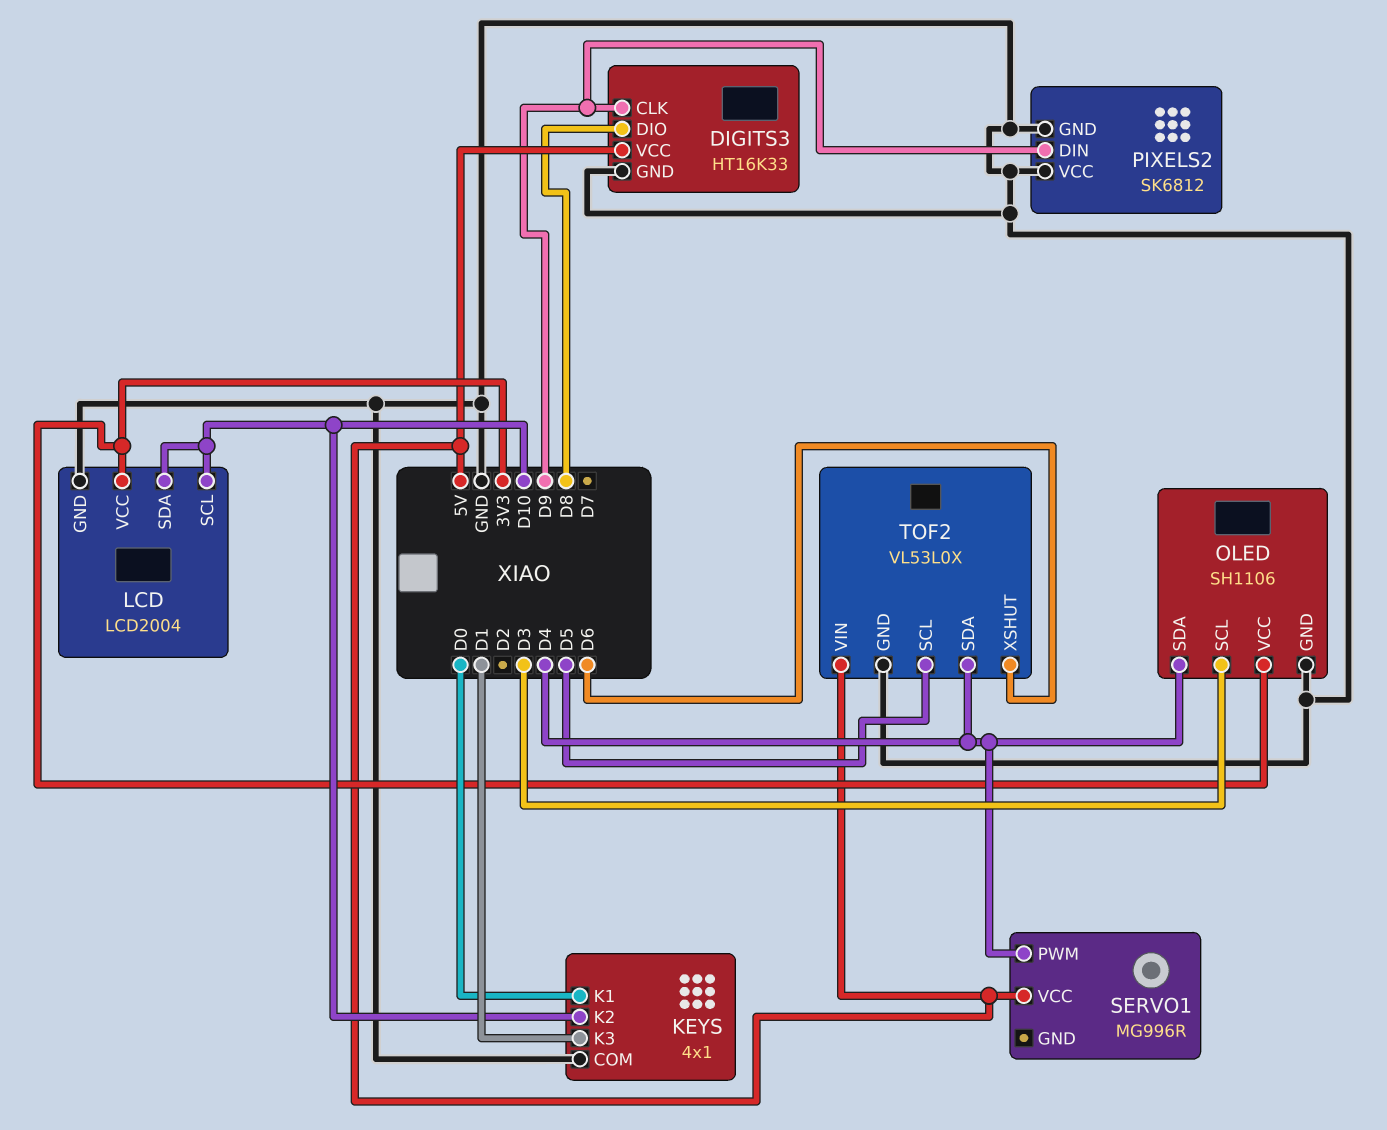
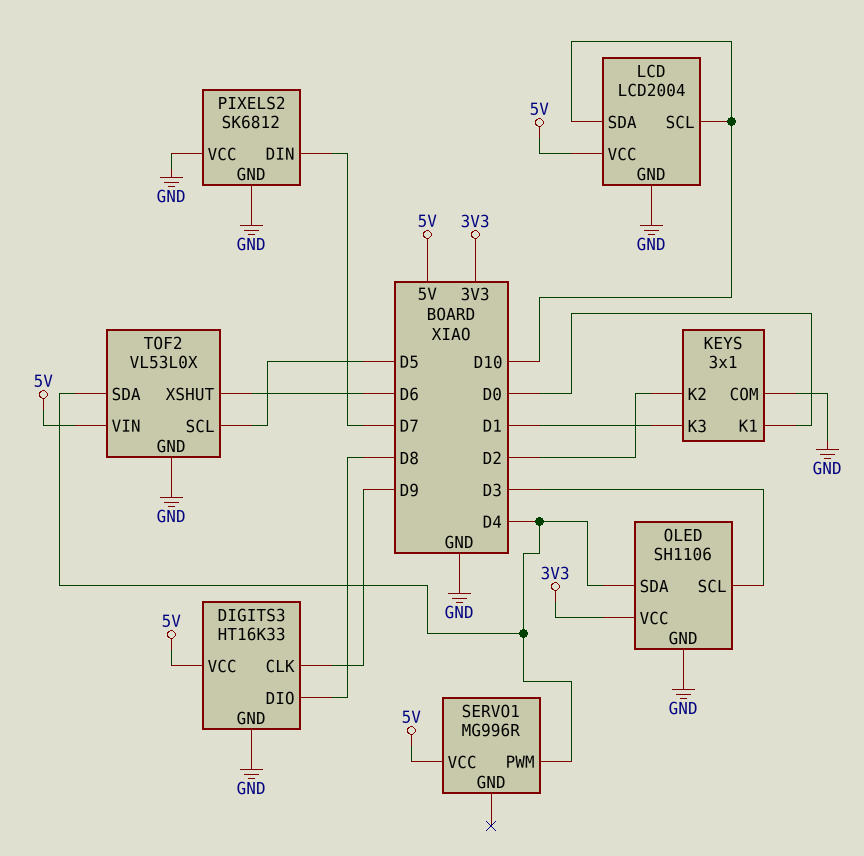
KEYS: 4x1 -> 3x1
KEYS pin K2: D10 -> D2
LCD pin VCC: 3V3 -> 5V
PIXELS2 pin DIN: D9 -> D7

